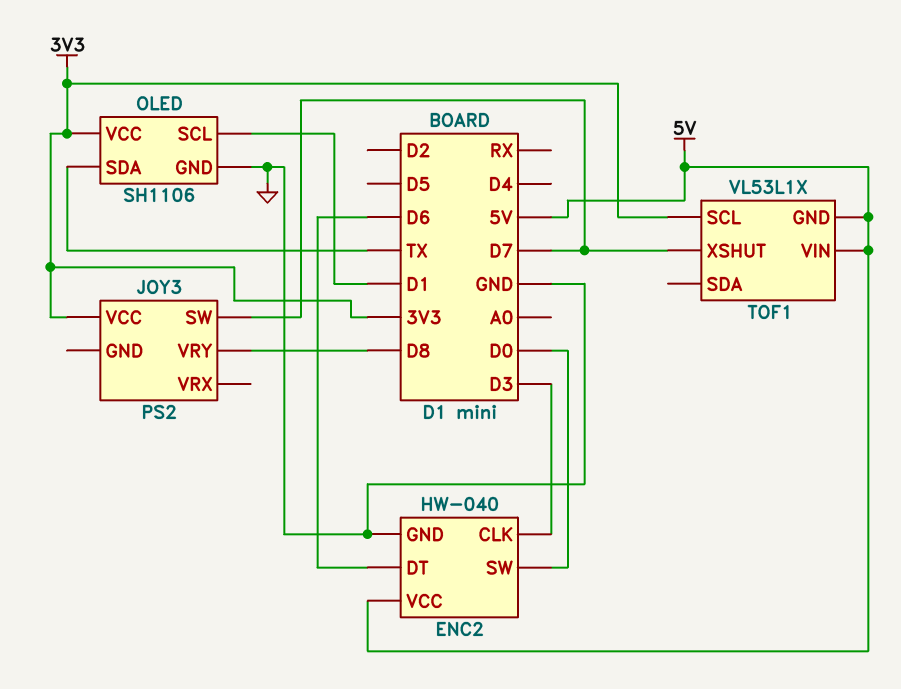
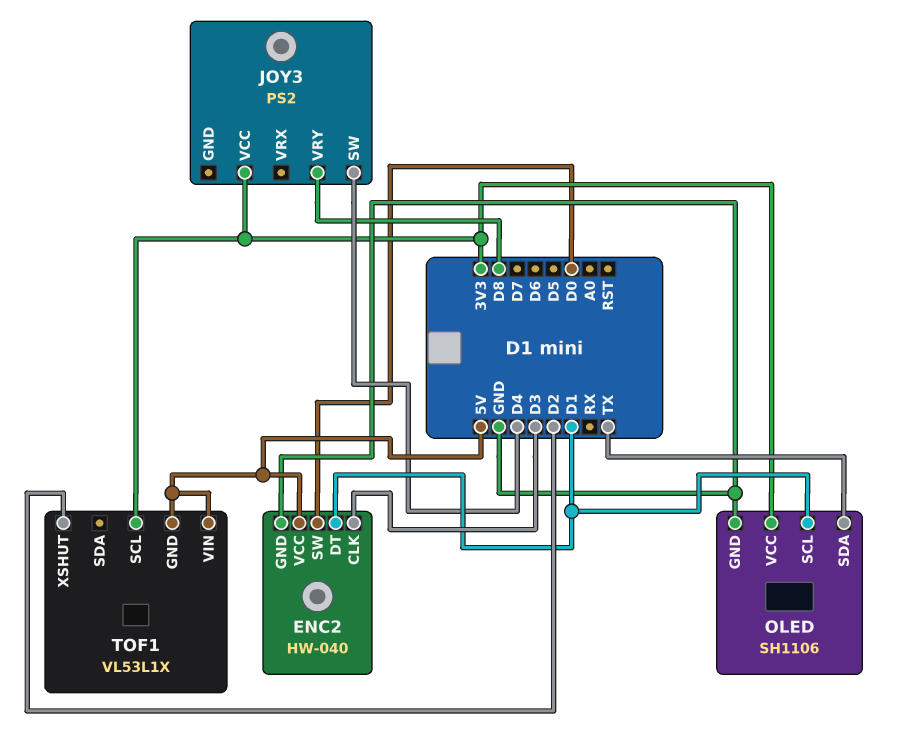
ENC2 pin DT: D6 -> D1
JOY3 pin SW: D7 -> D4
TOF1 pin XSHUT: D7 -> D2

